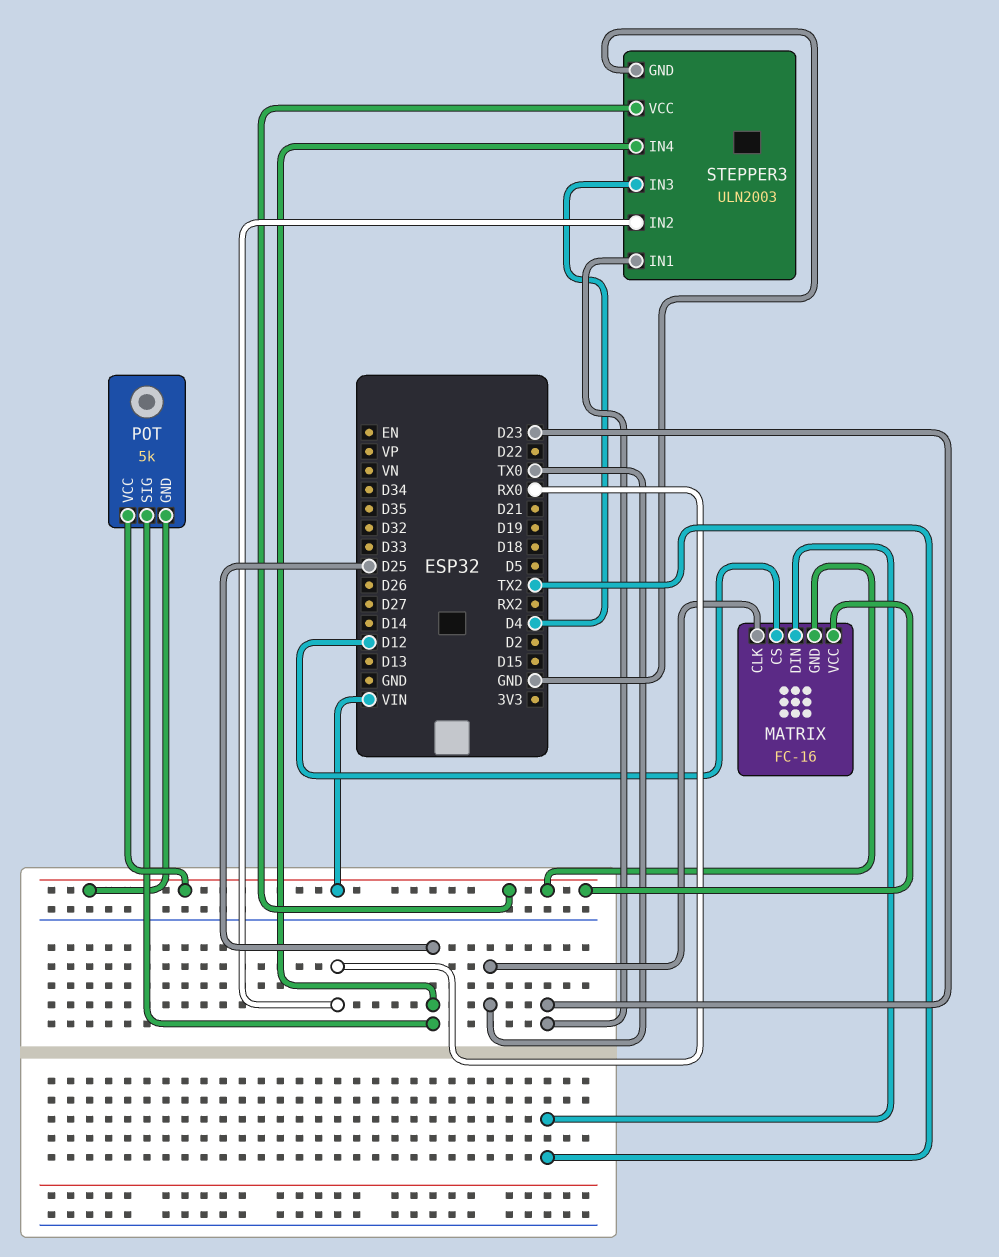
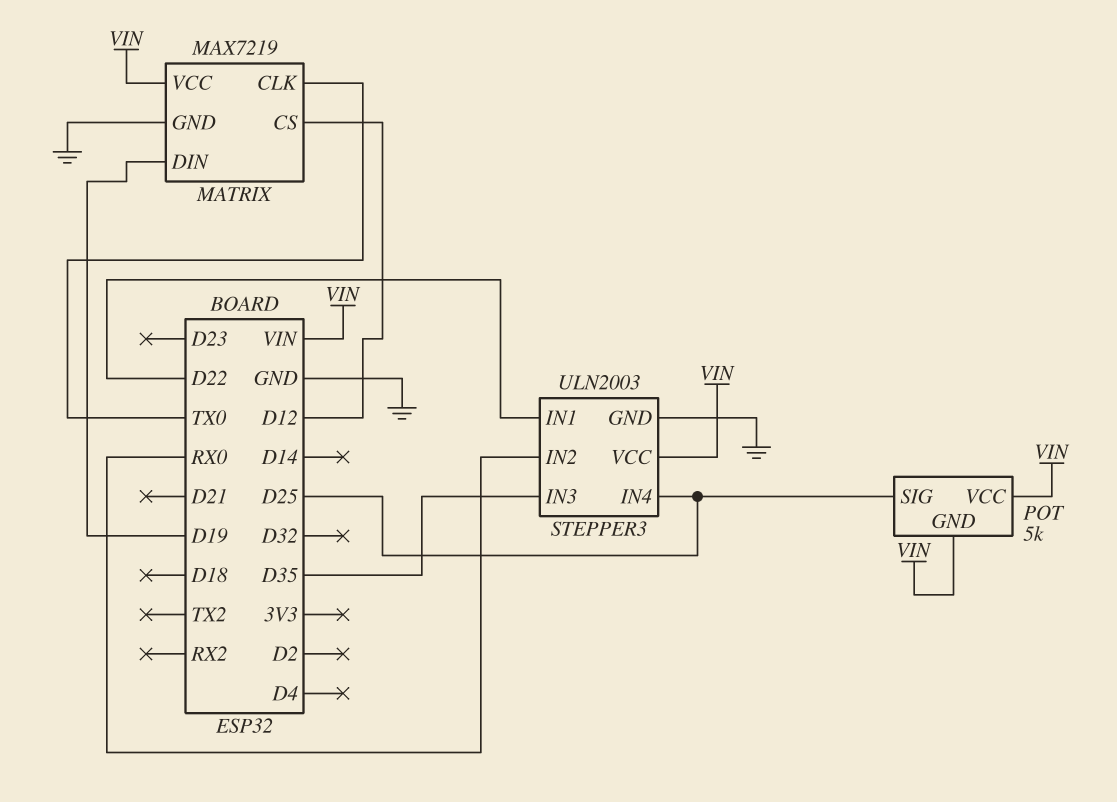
MATRIX: FC-16 -> MAX7219
MATRIX pin DIN: TX2 -> D19
MATRIX pin GND: VIN -> GND
STEPPER3 pin IN1: D23 -> D22
STEPPER3 pin IN3: D4 -> D35

